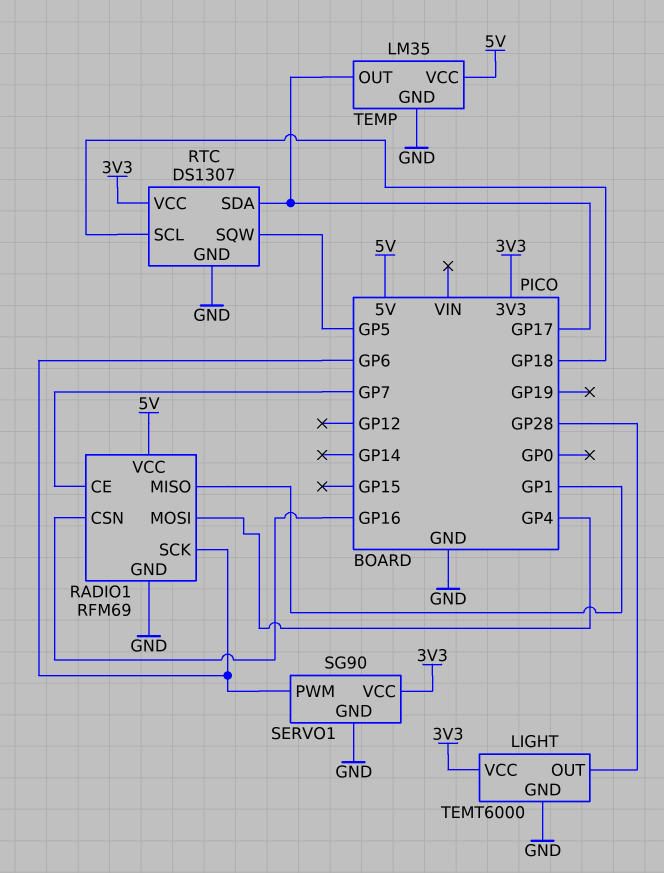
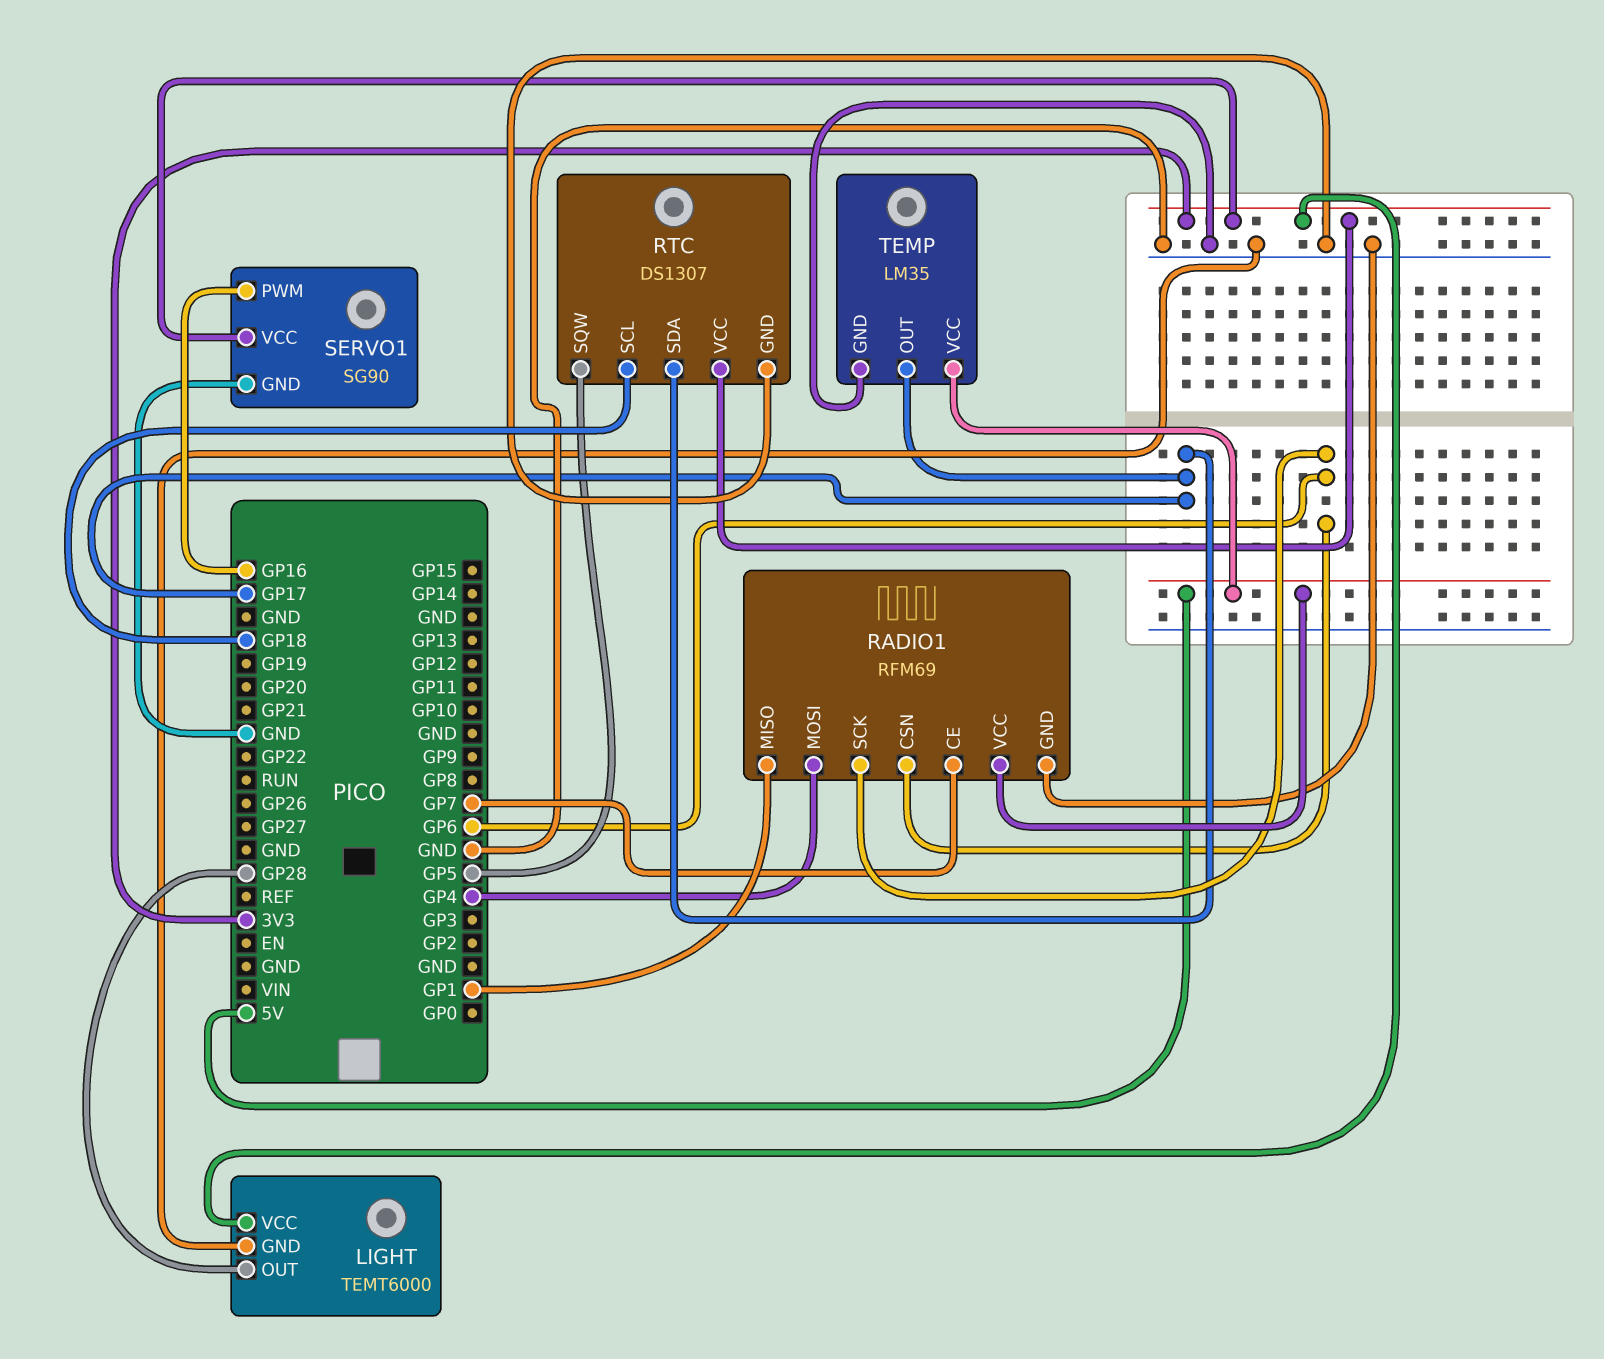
RADIO1 pin CSN: GP16 -> GP6
SERVO1 pin PWM: GP6 -> GP16

